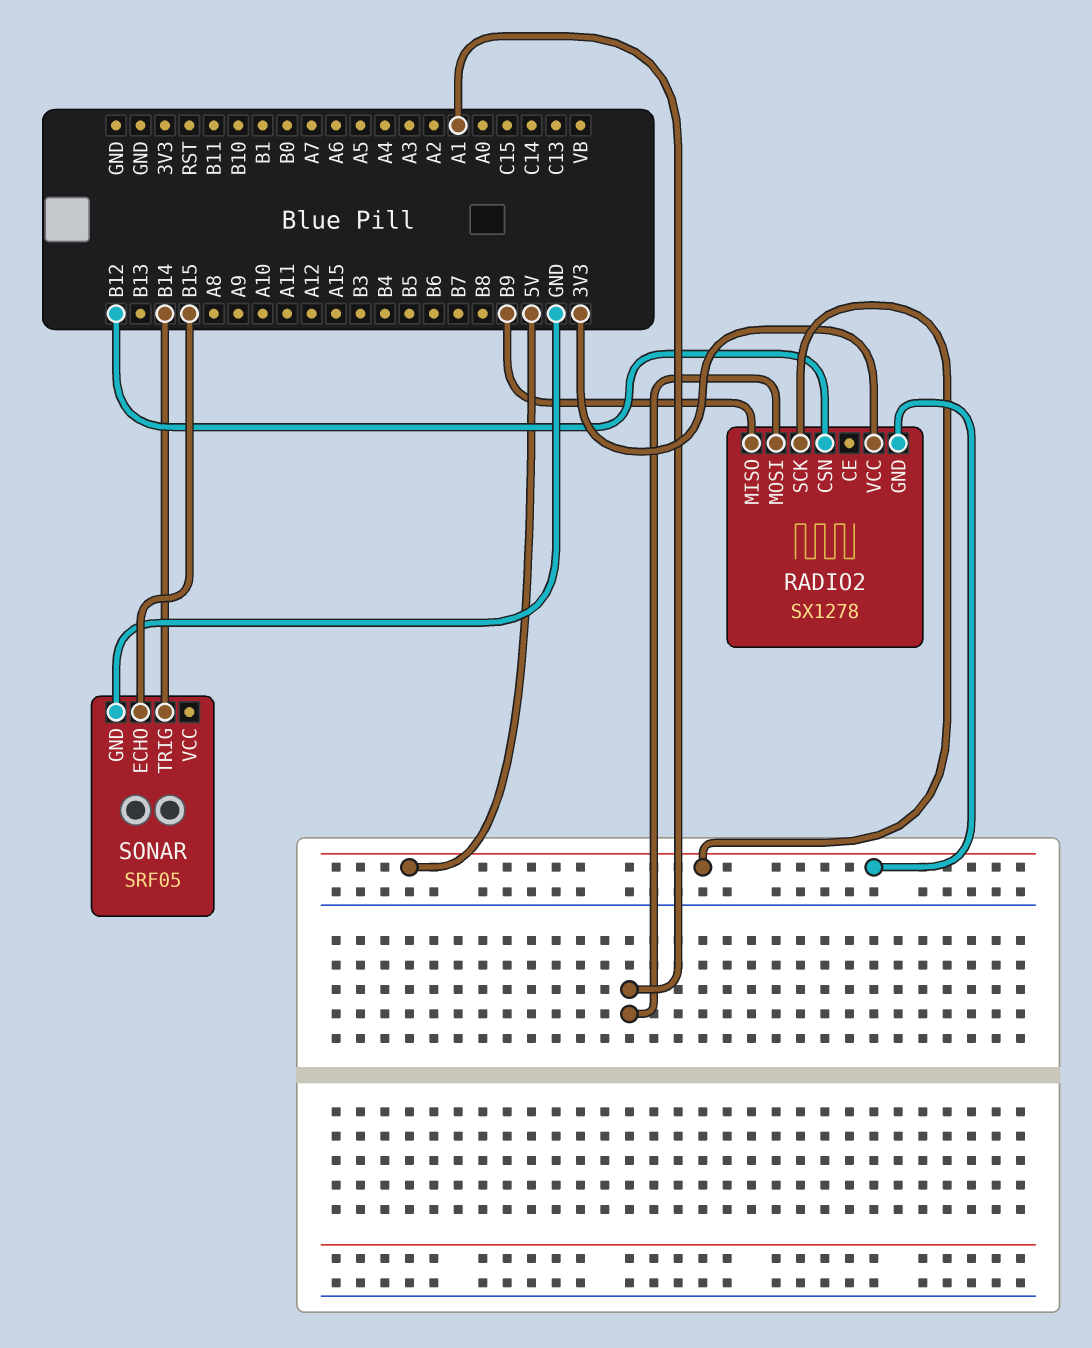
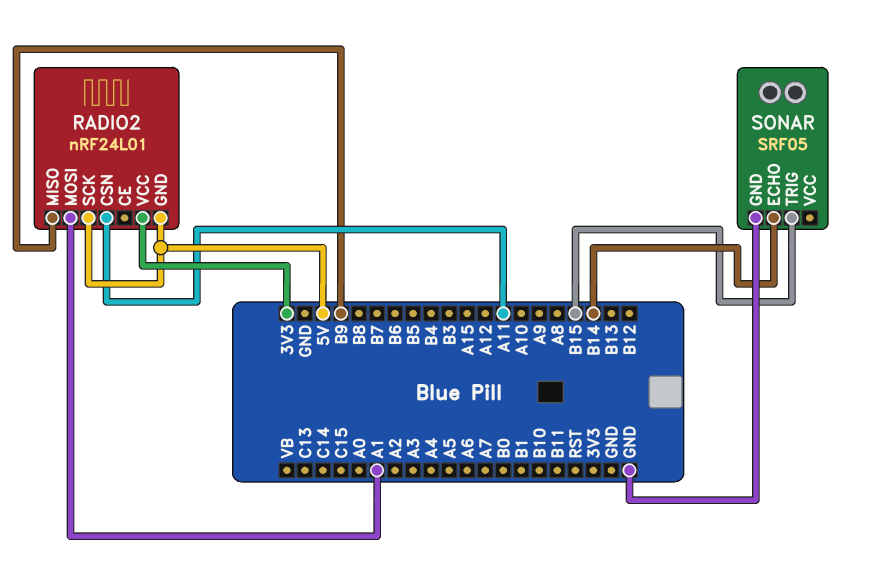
RADIO2: SX1278 -> nRF24L01
RADIO2 pin CSN: B12 -> A11
SONAR pin ECHO: B15 -> B14
SONAR pin TRIG: B14 -> B15

